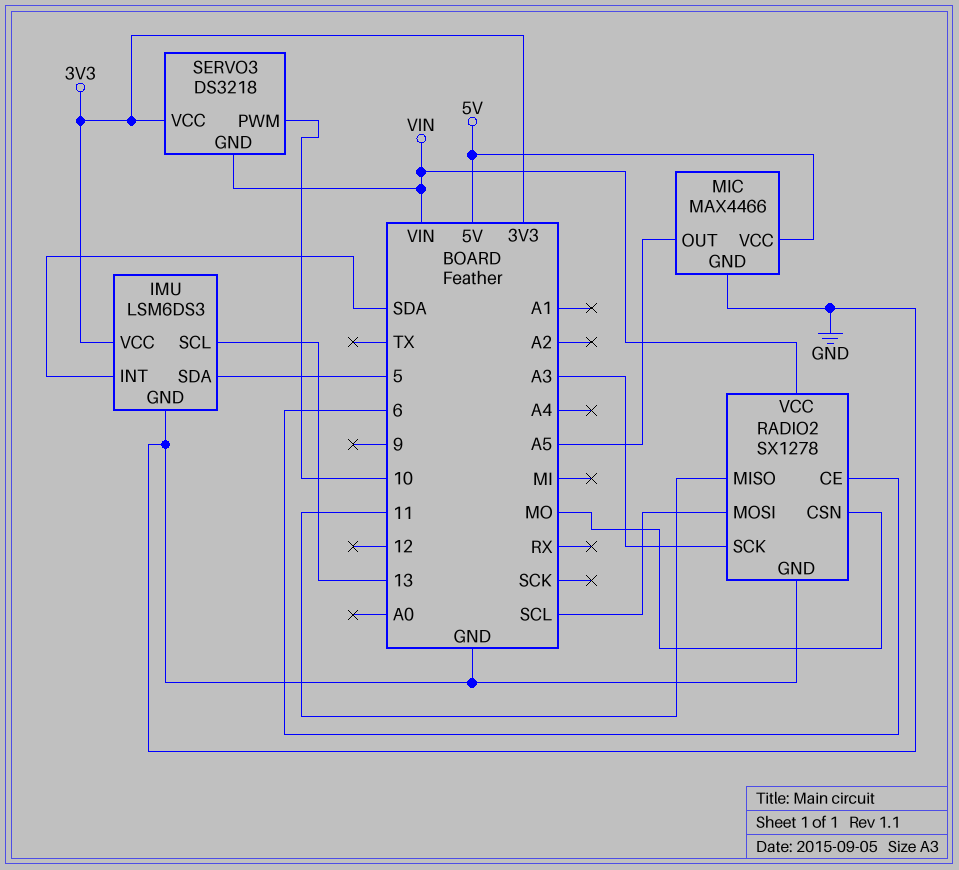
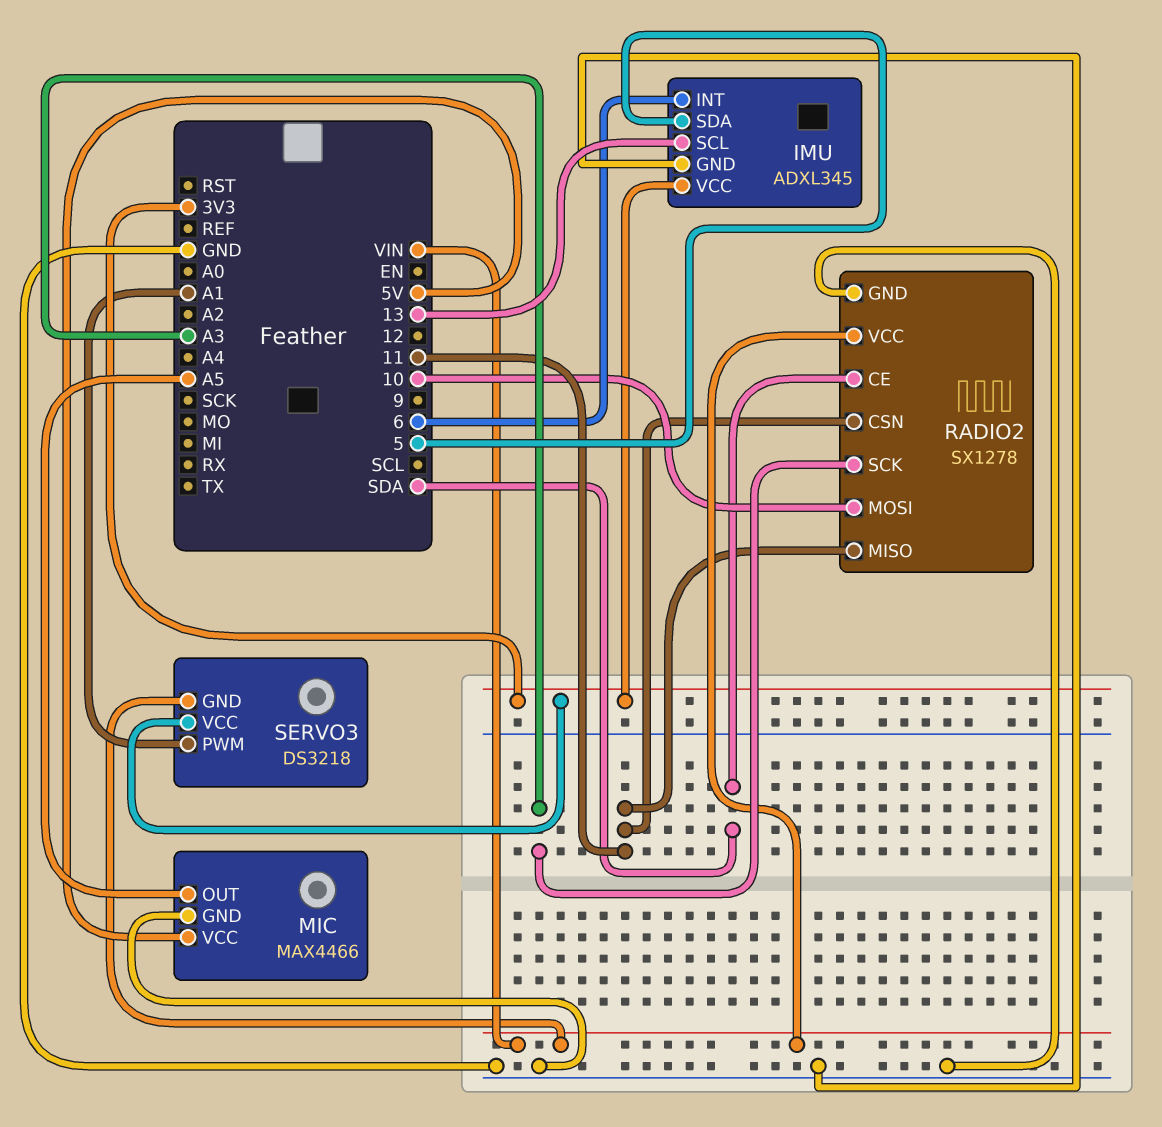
IMU: LSM6DS3 -> ADXL345
IMU pin INT: SDA -> 6
RADIO2 pin CE: 6 -> SDA
RADIO2 pin CSN: MO -> 11
RADIO2 pin MOSI: SCL -> 10
SERVO3 pin PWM: 10 -> A1

